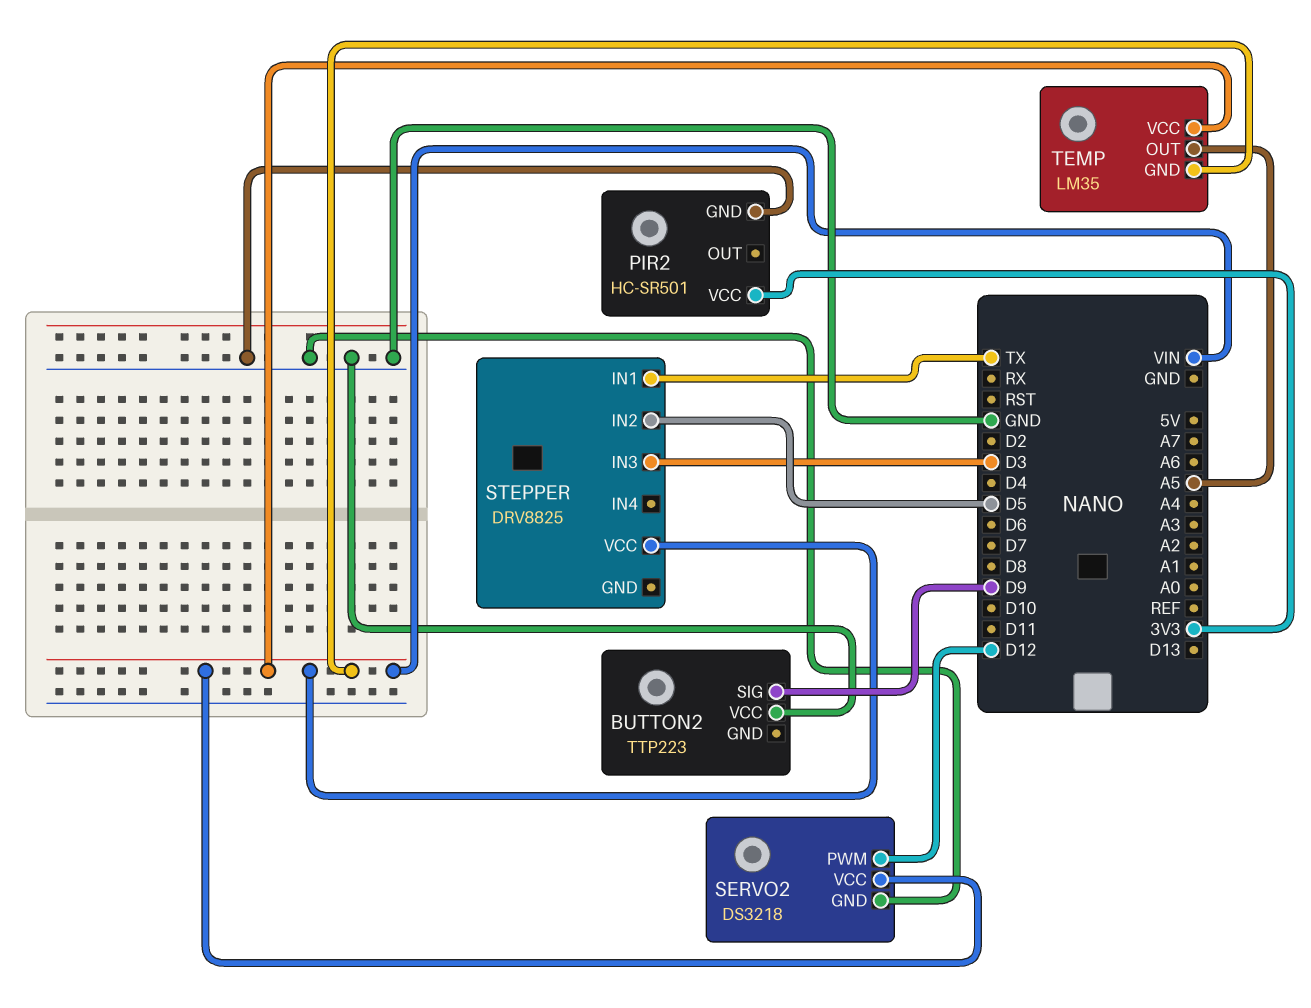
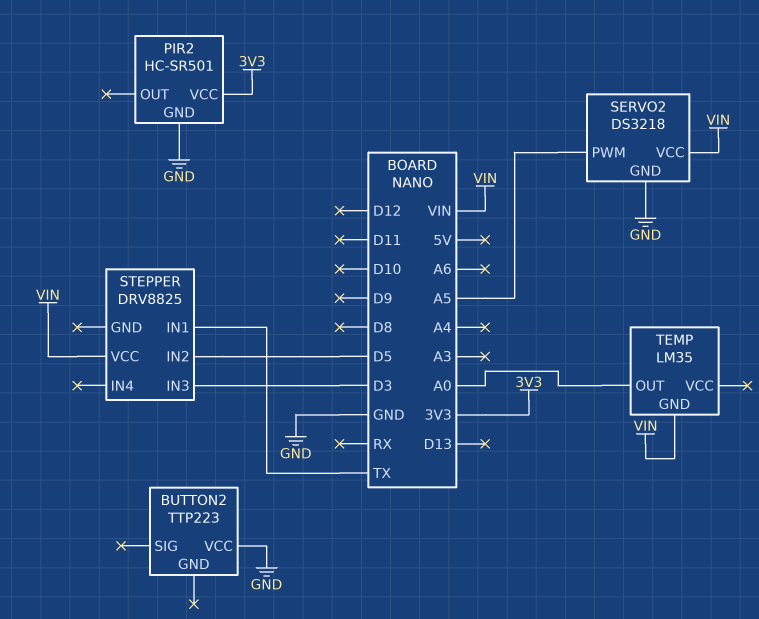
BUTTON2 pin SIG: D9 -> none
SERVO2 pin PWM: D12 -> A5
TEMP pin OUT: A5 -> A0
TEMP pin VCC: VIN -> none

